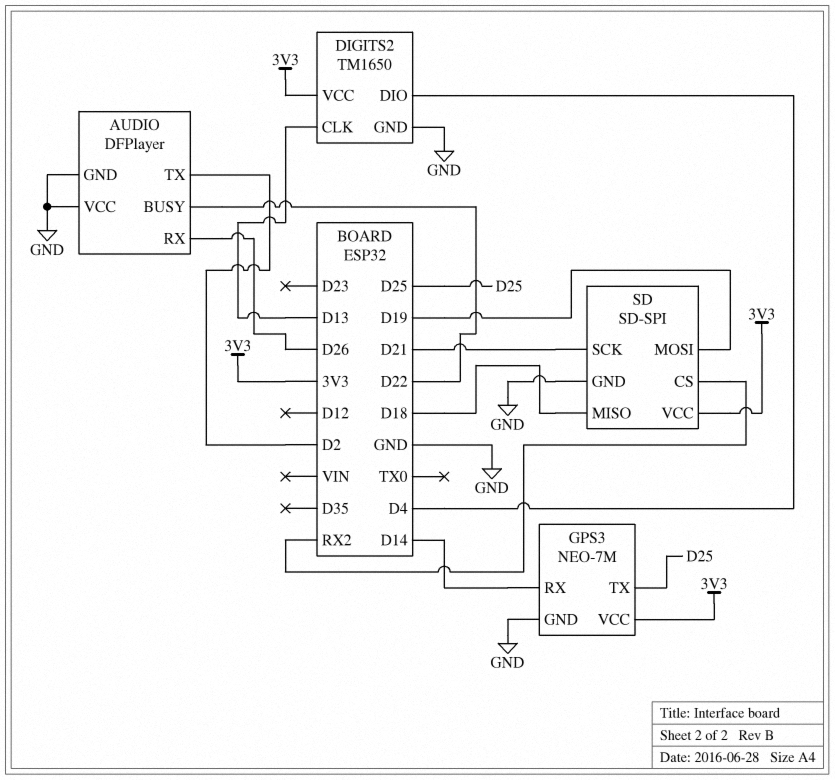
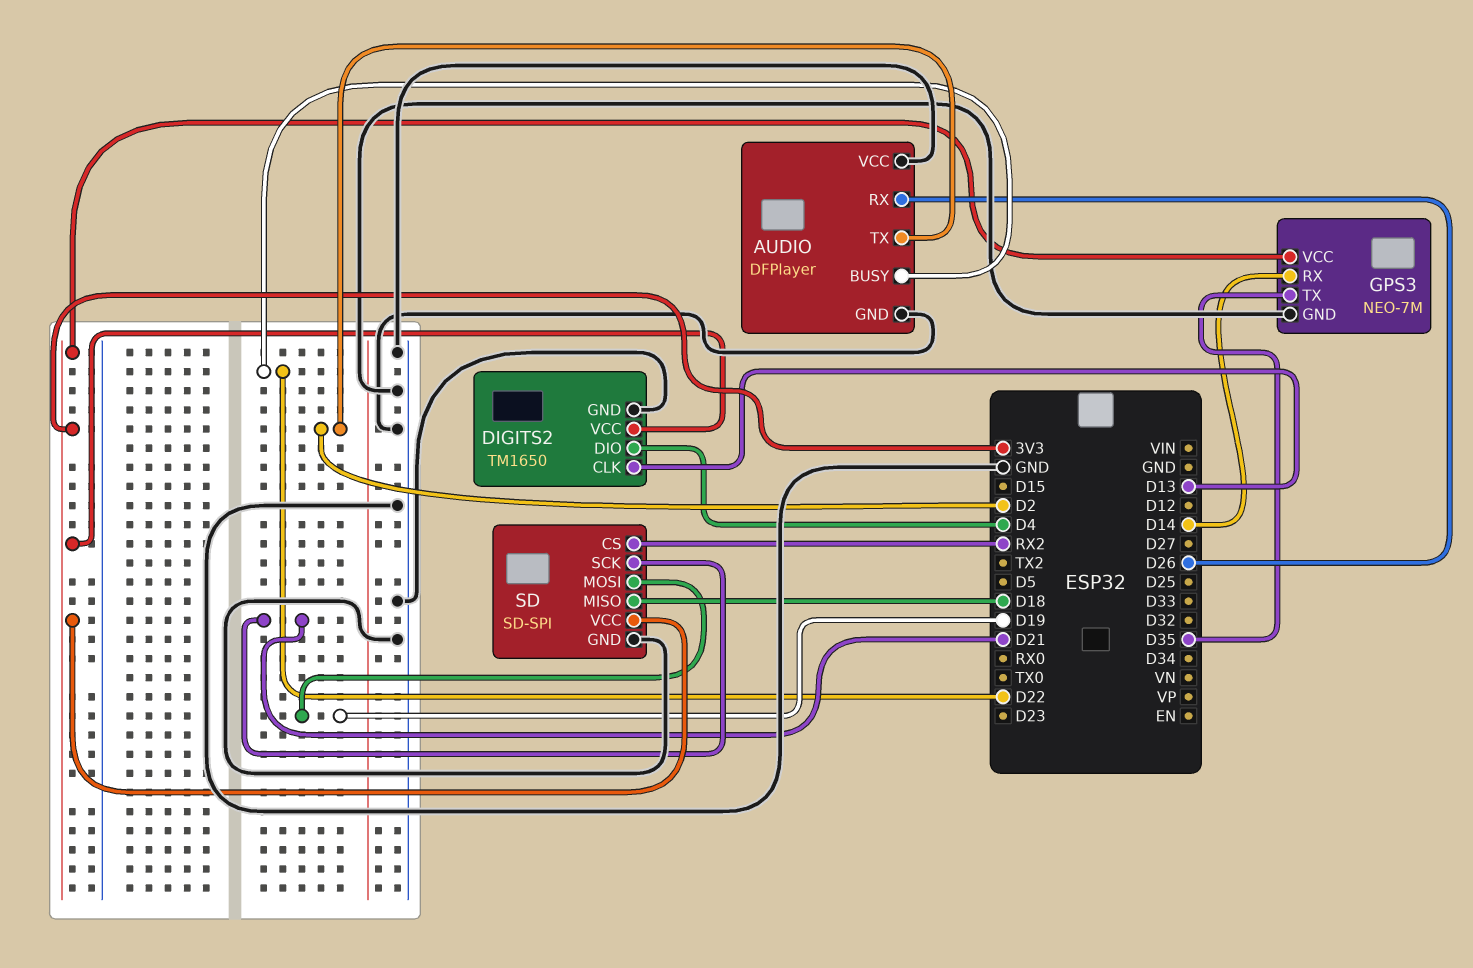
GPS3 pin TX: D25 -> D35

